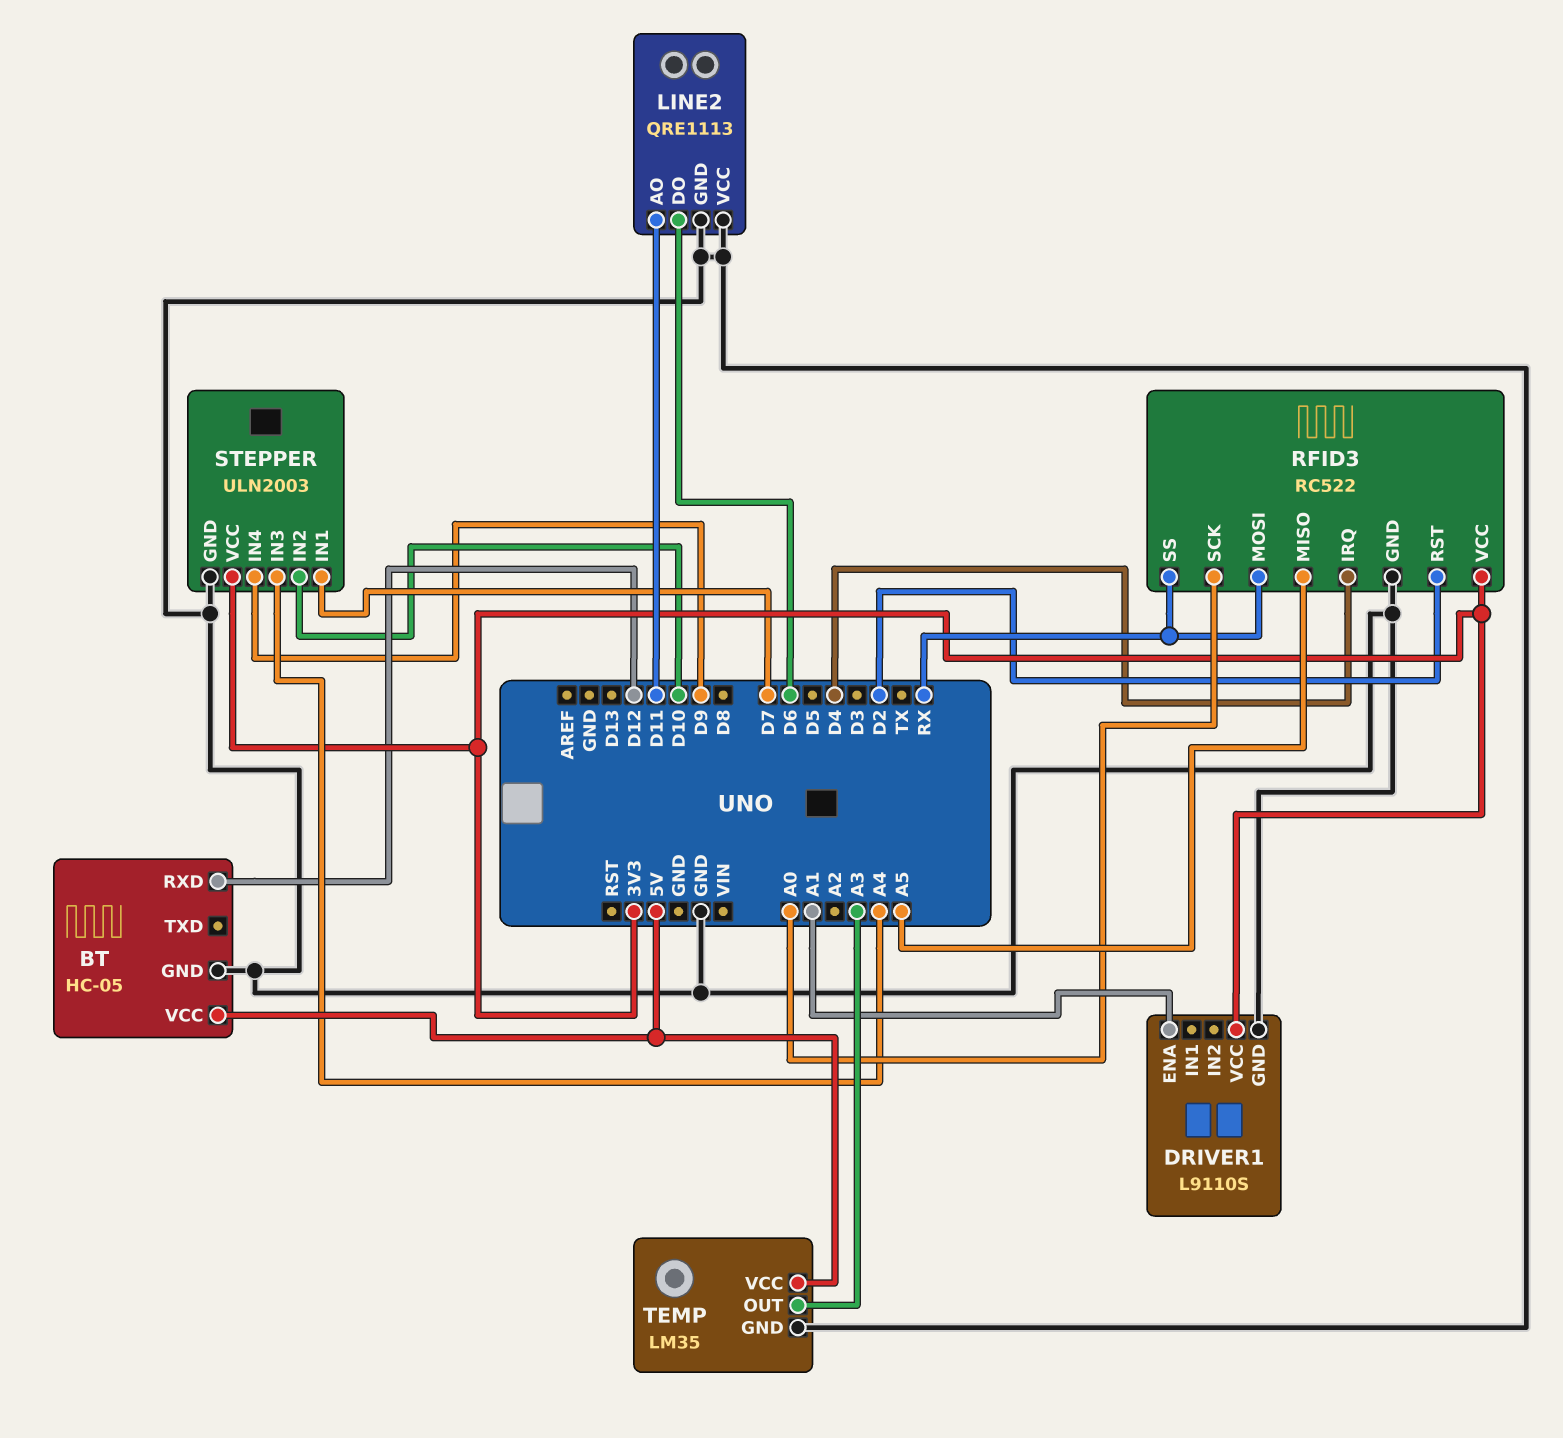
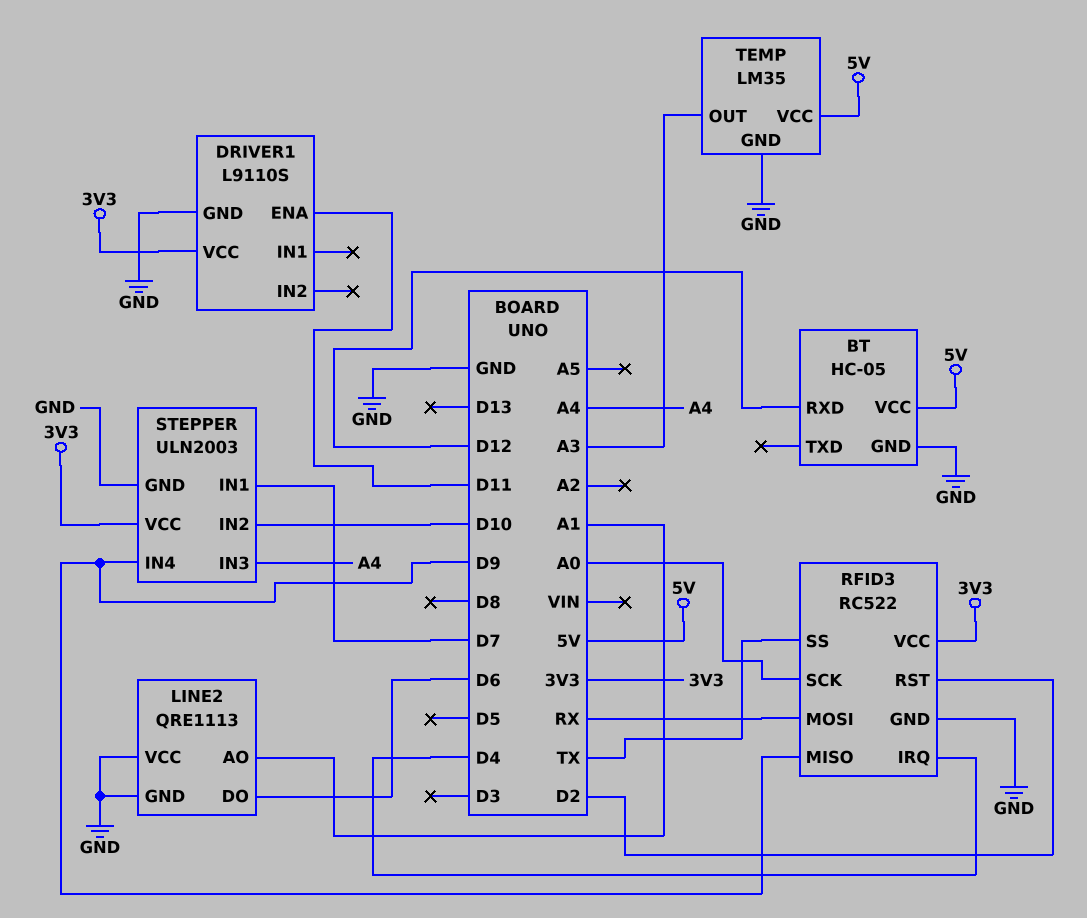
DRIVER1 pin ENA: A1 -> D11
LINE2 pin AO: D11 -> A1
RFID3 pin MISO: A5 -> D9
RFID3 pin SS: RX -> TX

